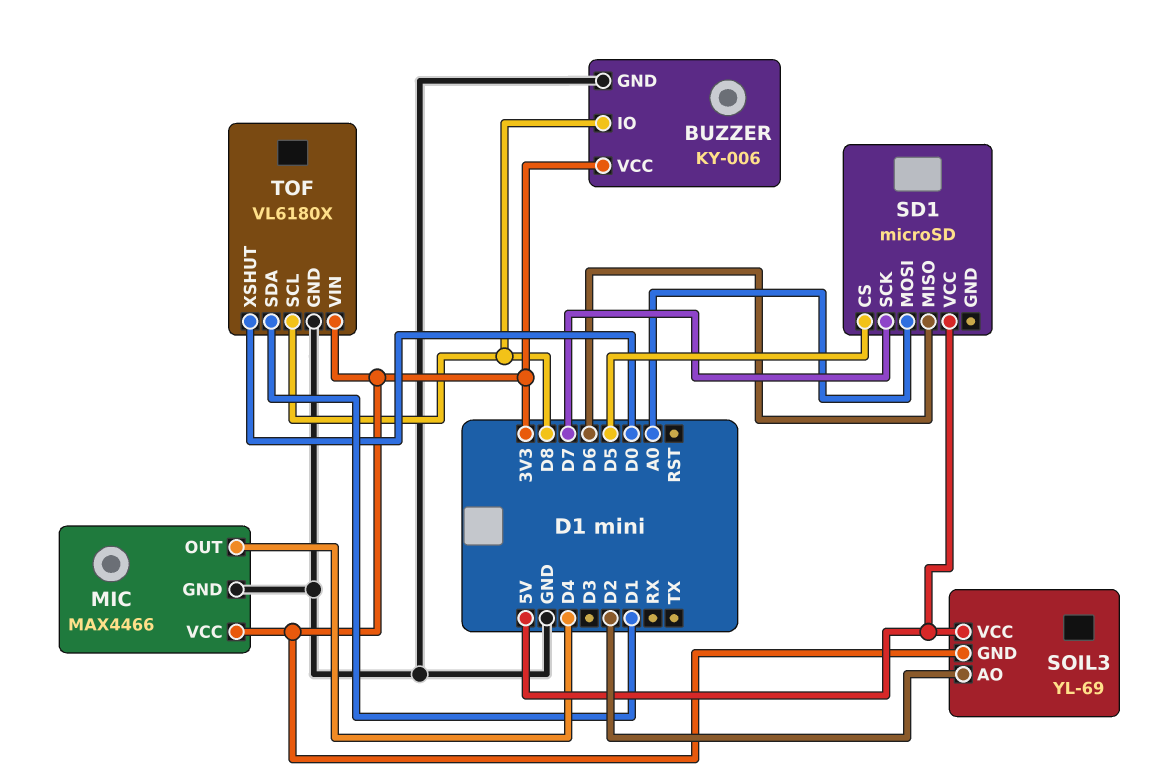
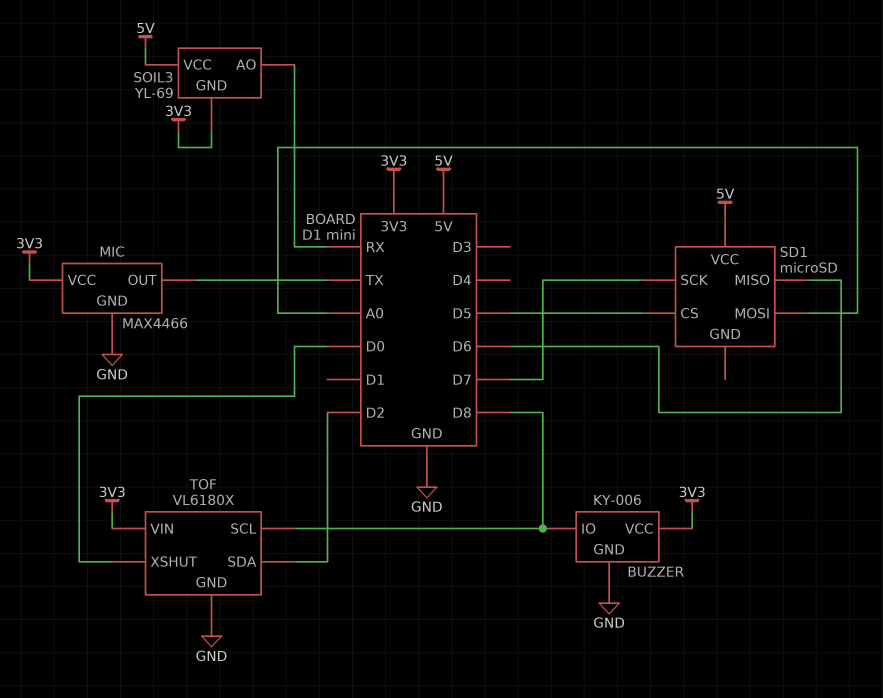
MIC pin OUT: D4 -> TX
SOIL3 pin AO: D2 -> RX
TOF pin SDA: D1 -> D2

